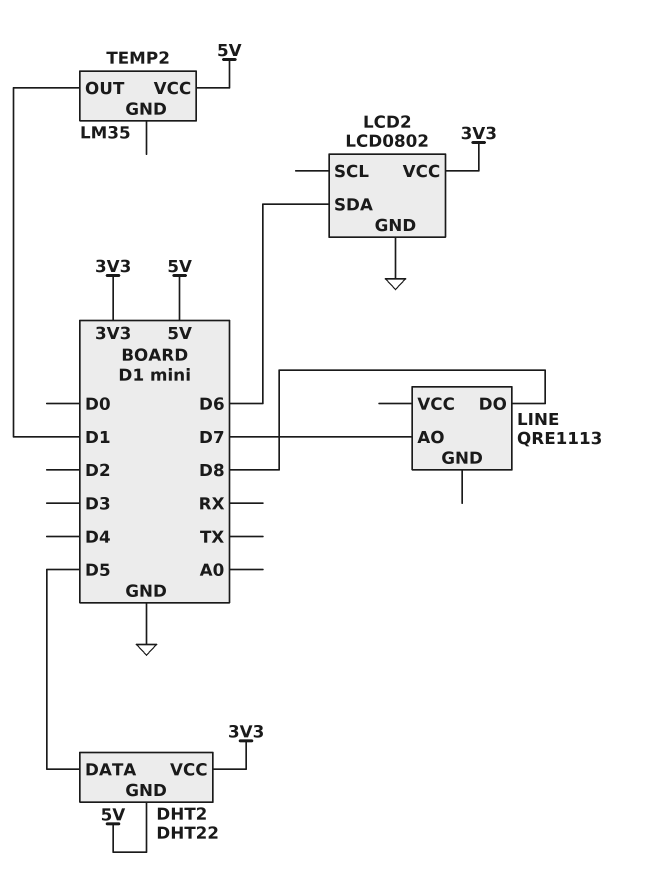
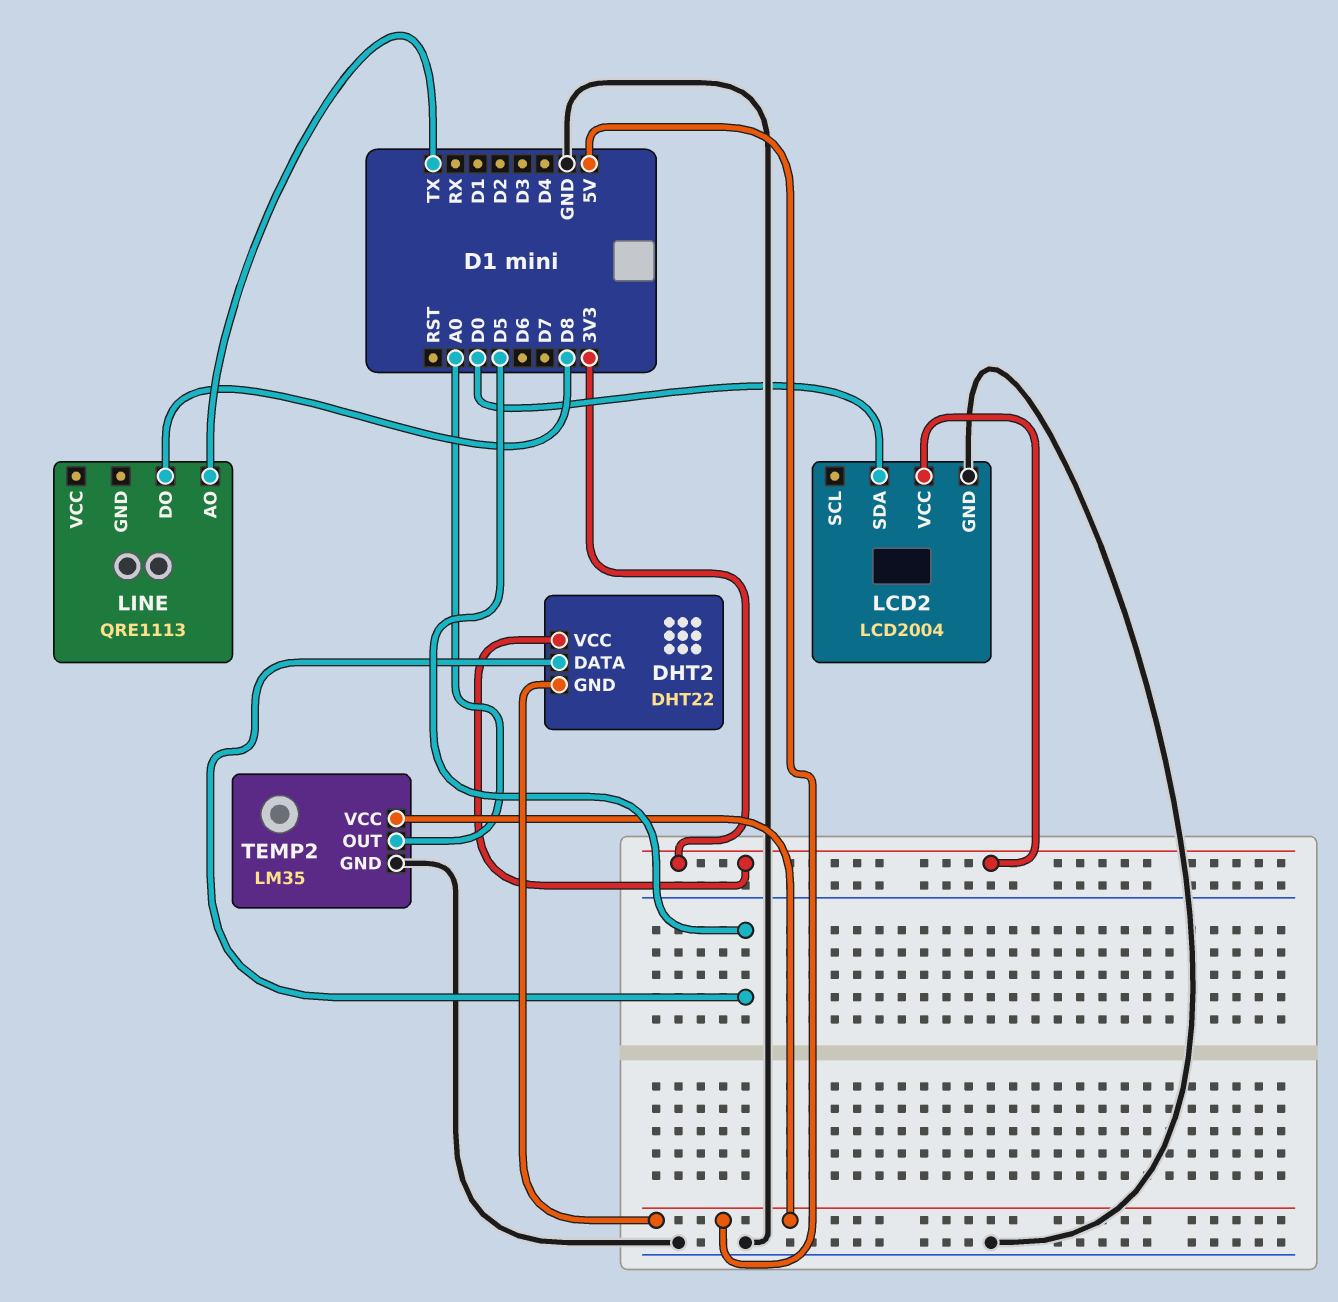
LCD2: LCD0802 -> LCD2004
LCD2 pin SDA: D6 -> D0
LINE pin AO: D7 -> TX
TEMP2 pin GND: none -> GND
TEMP2 pin OUT: D1 -> A0

